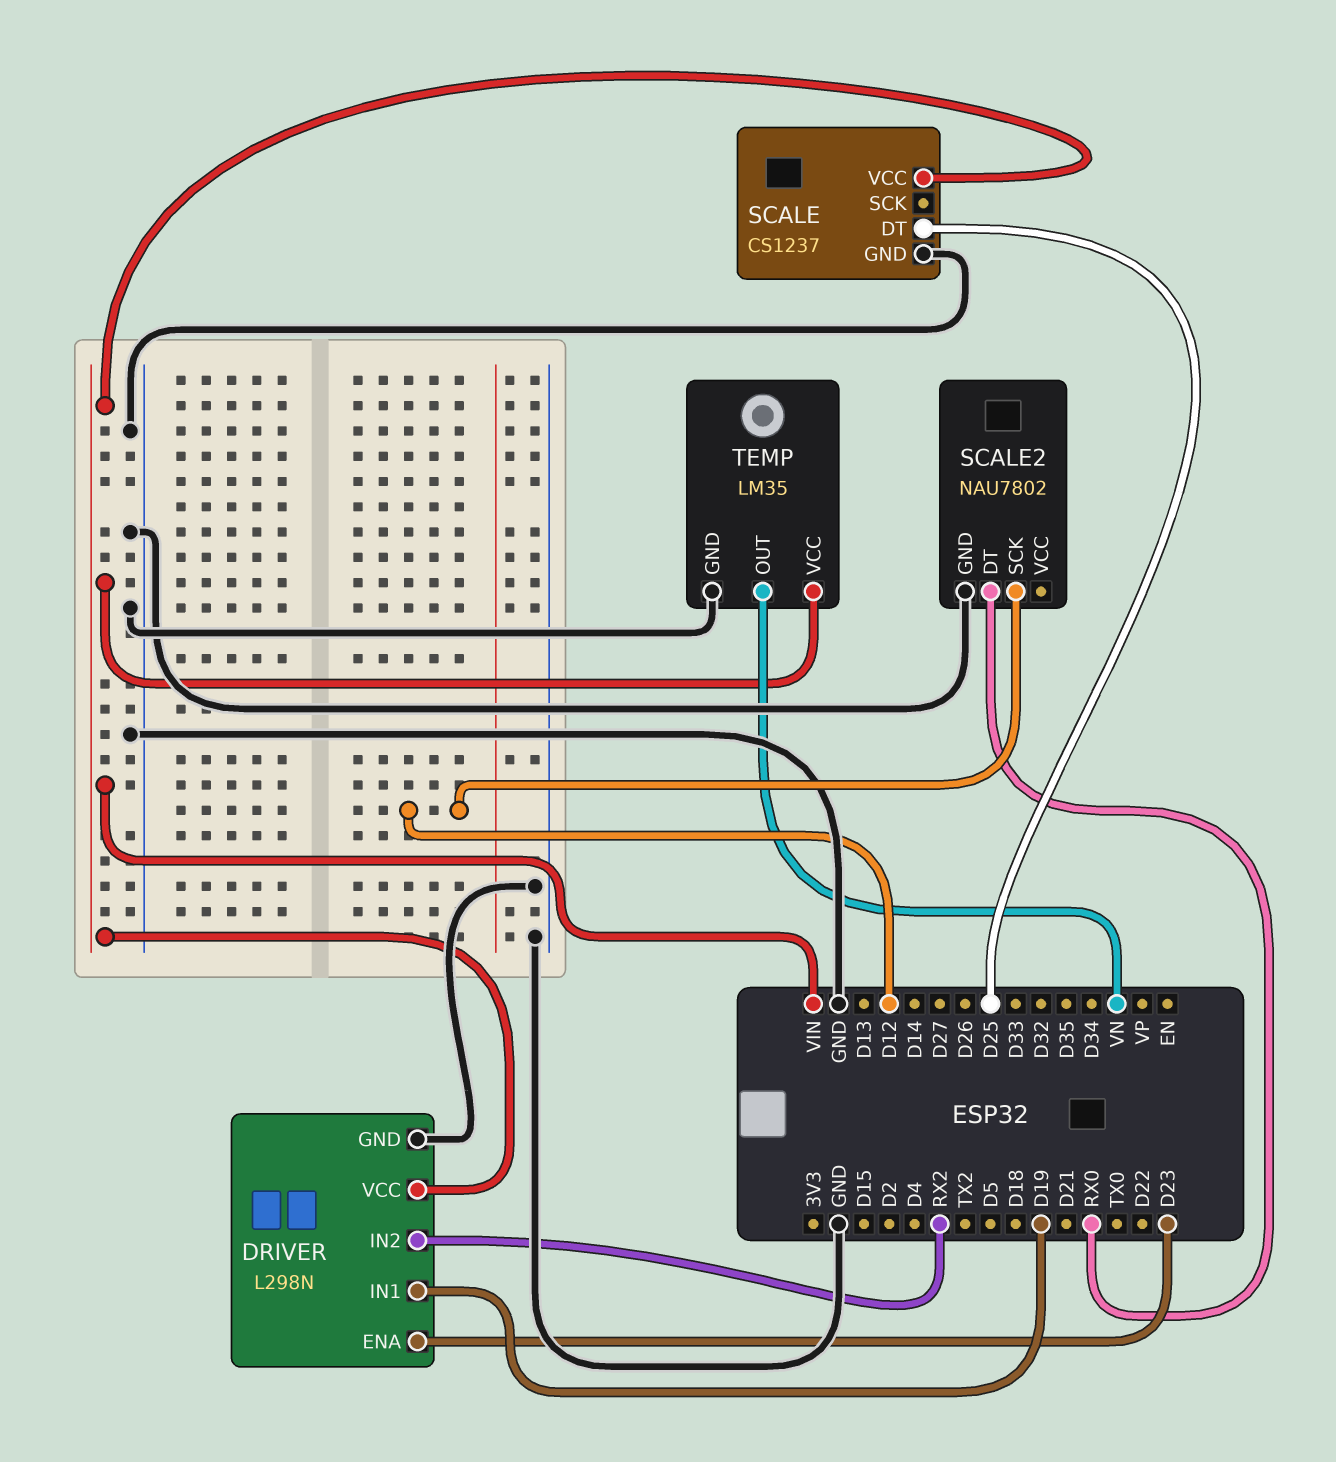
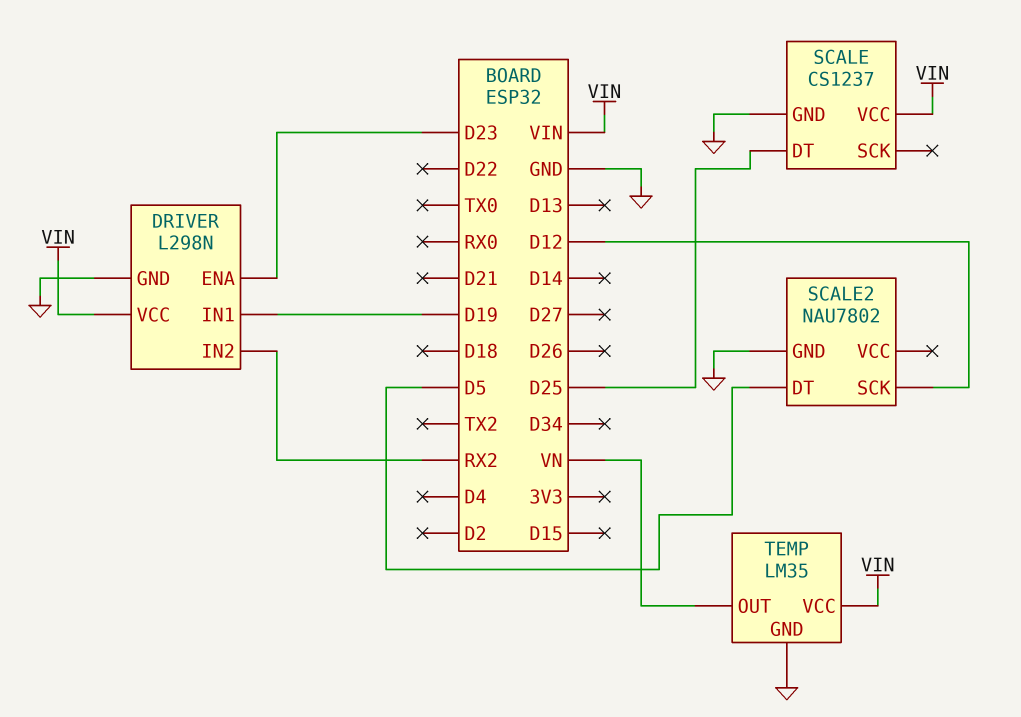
SCALE2 pin DT: RX0 -> D5

